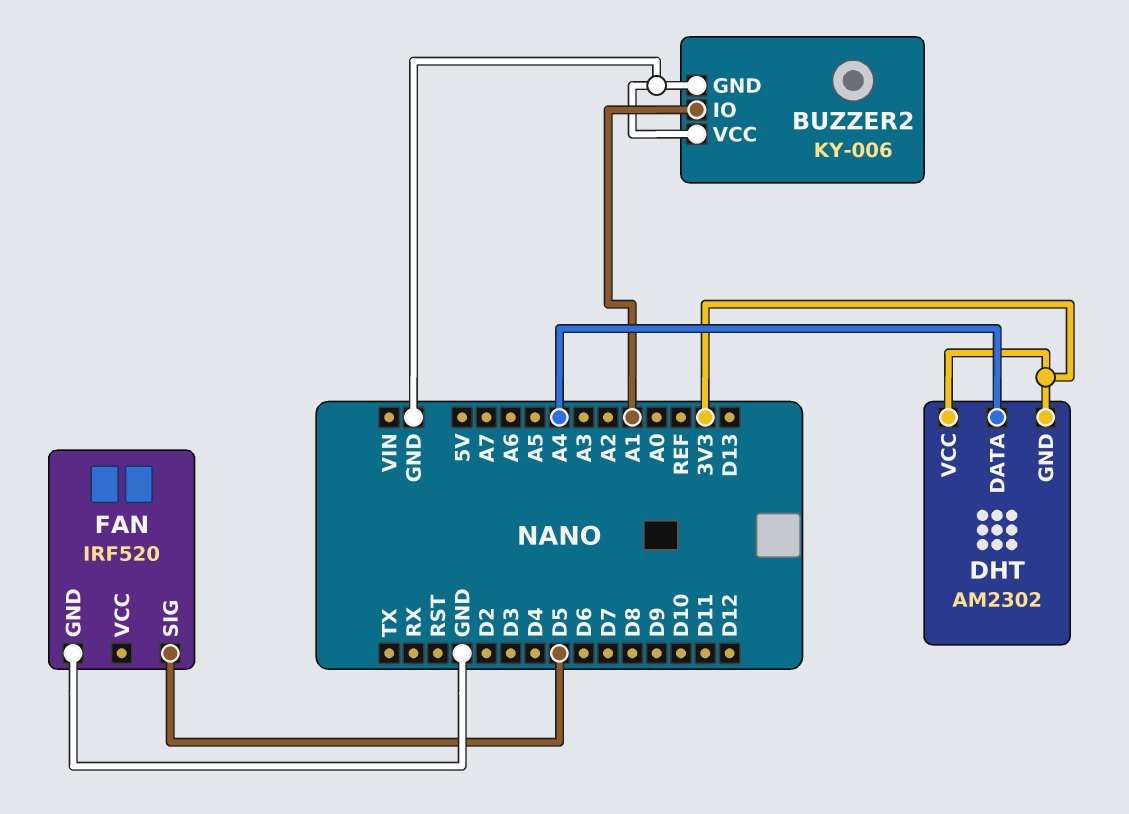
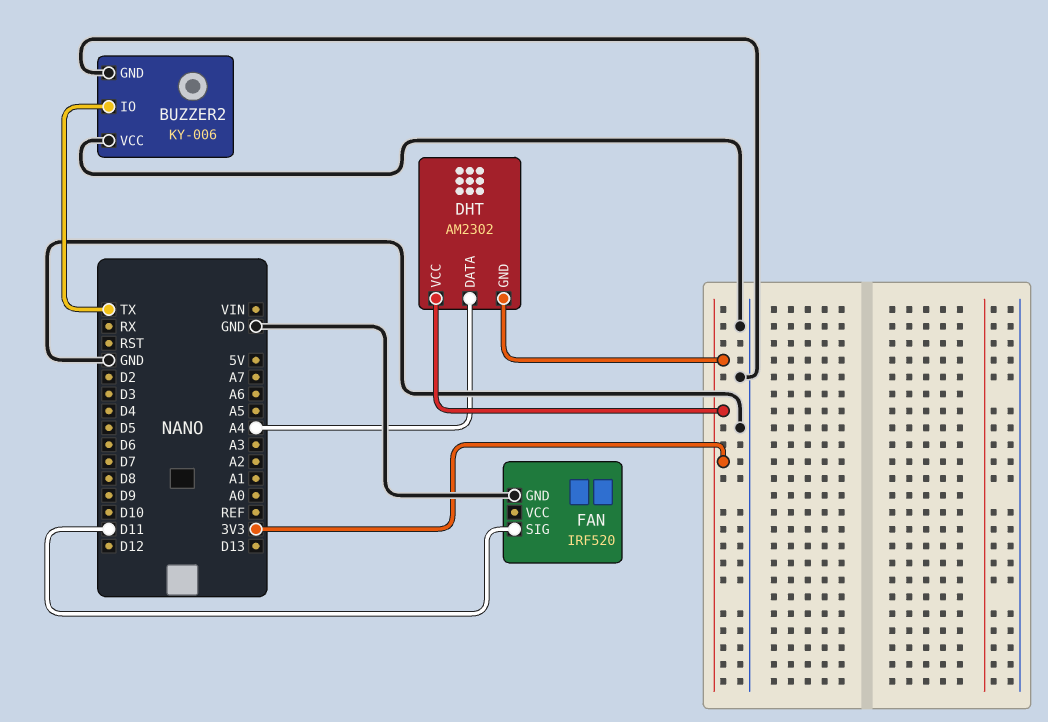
BUZZER2 pin IO: A1 -> TX
FAN pin SIG: D5 -> D11

